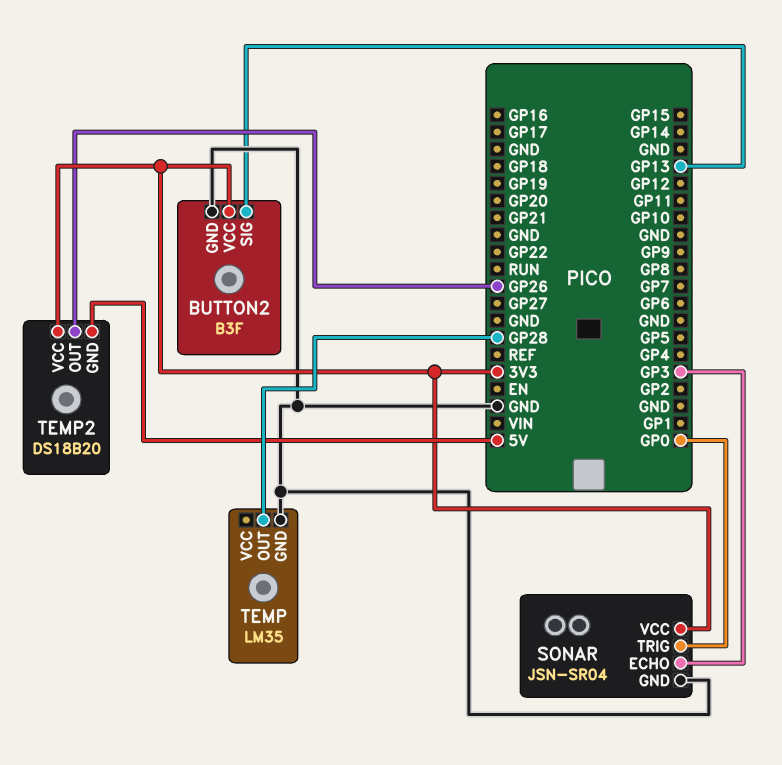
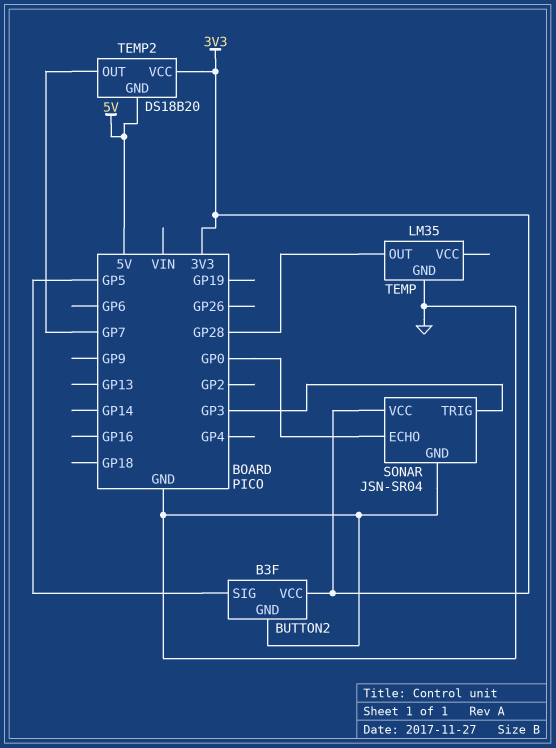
BUTTON2 pin SIG: GP13 -> GP5
SONAR pin ECHO: GP3 -> GP0
SONAR pin TRIG: GP0 -> GP3
TEMP2 pin OUT: GP26 -> GP7

